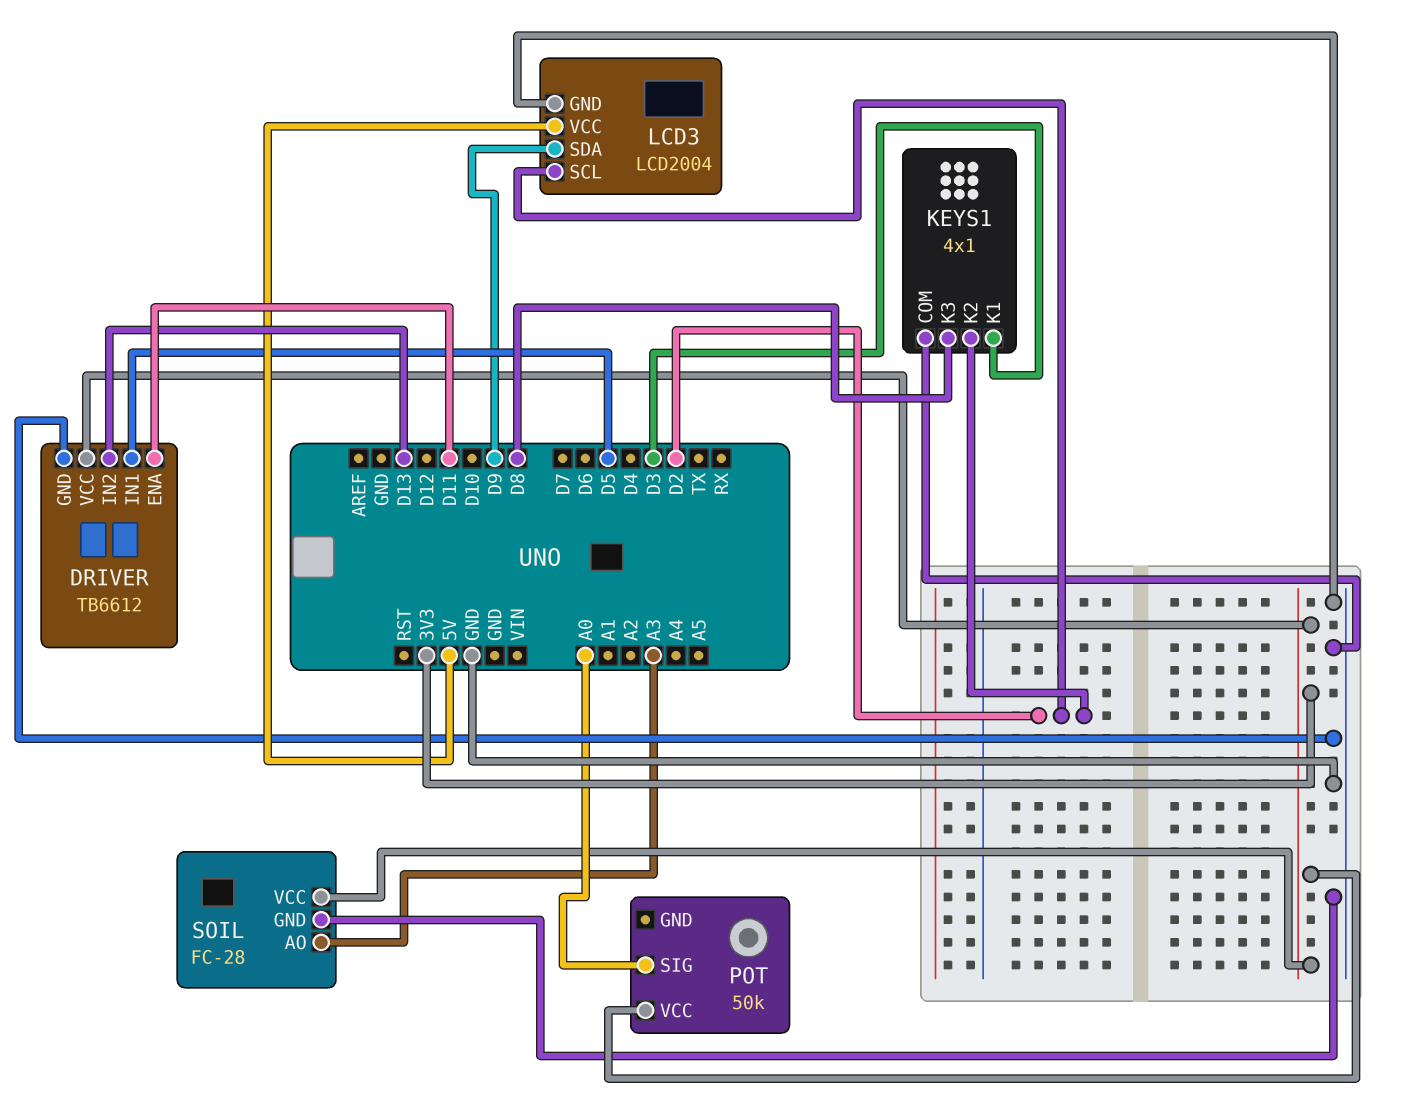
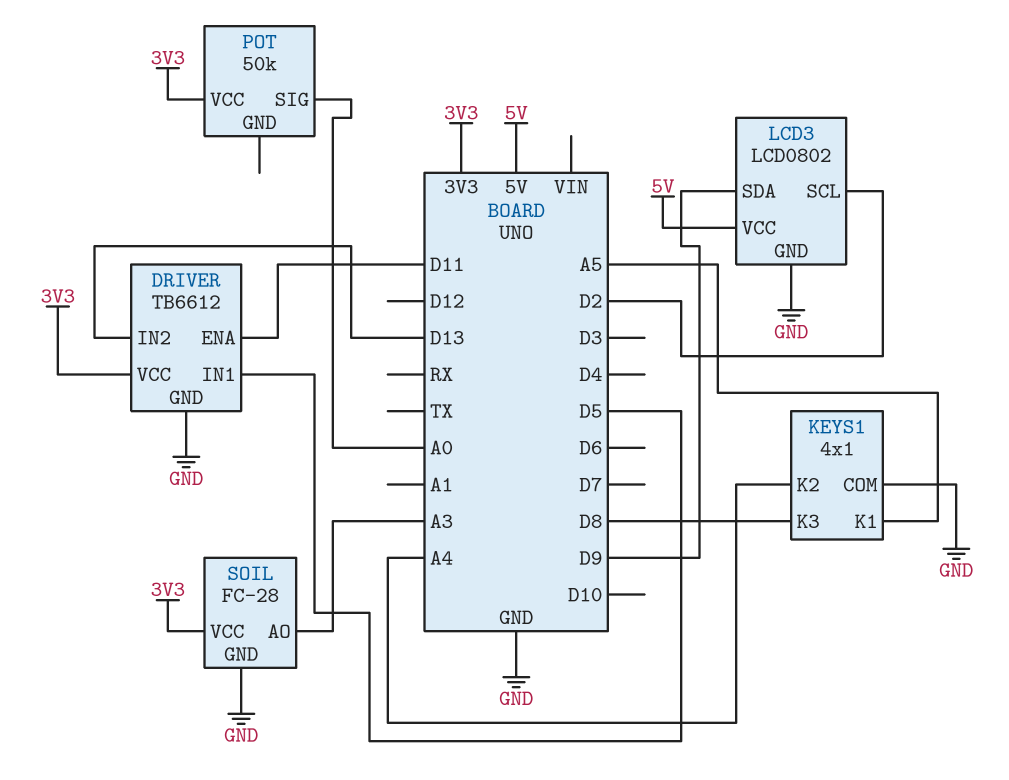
KEYS1 pin K1: D3 -> A5
KEYS1 pin K2: D2 -> A4
LCD3: LCD2004 -> LCD0802

